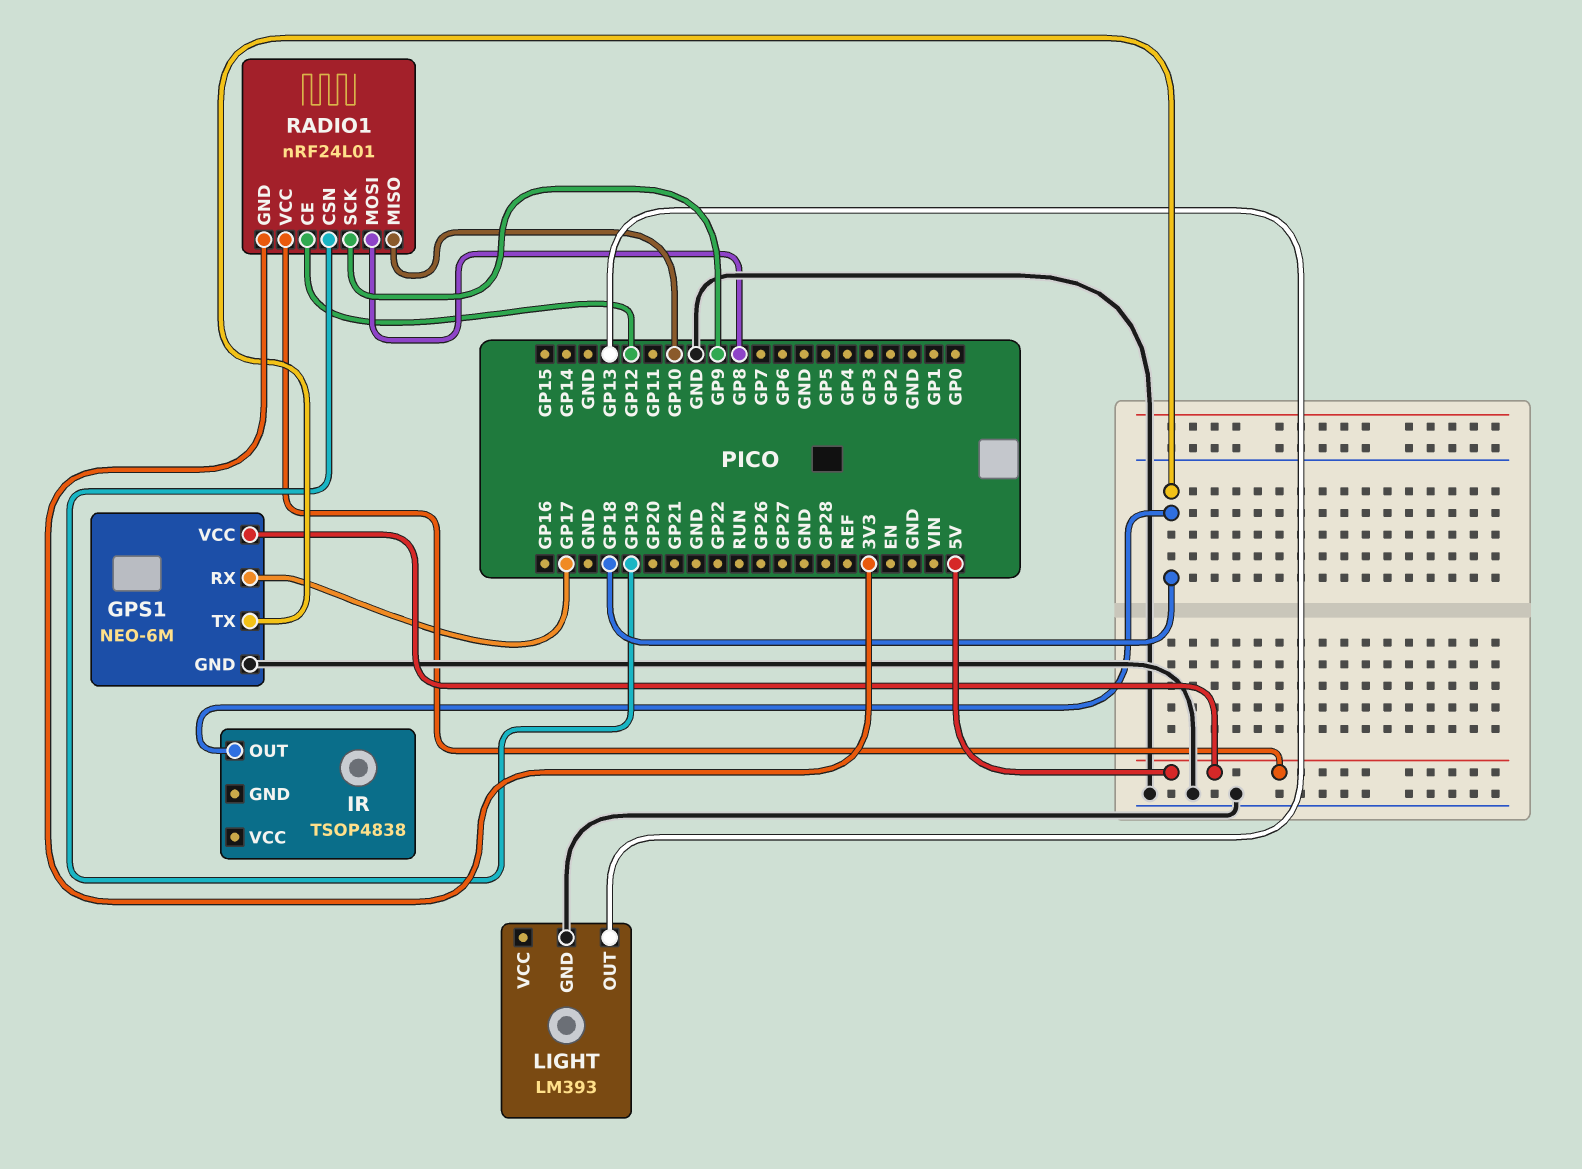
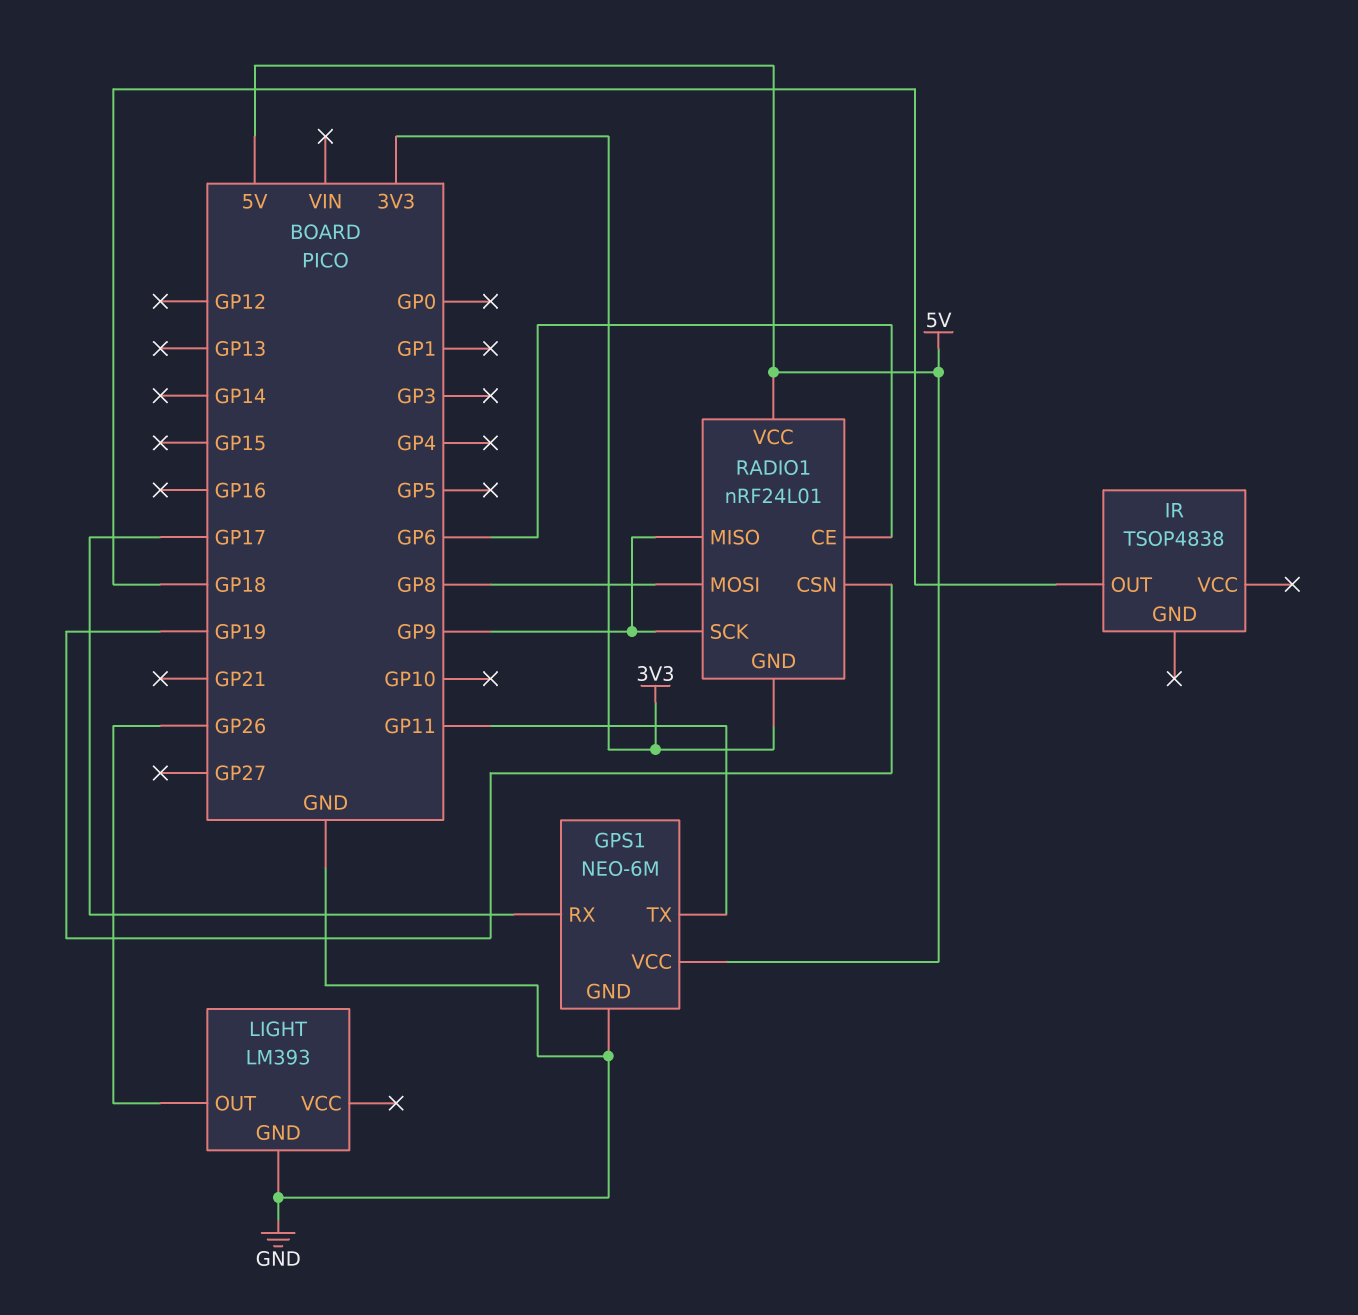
GPS1 pin TX: GP18 -> GP11
LIGHT pin OUT: GP13 -> GP26
RADIO1 pin CE: GP12 -> GP6
RADIO1 pin MISO: GP10 -> GP9

